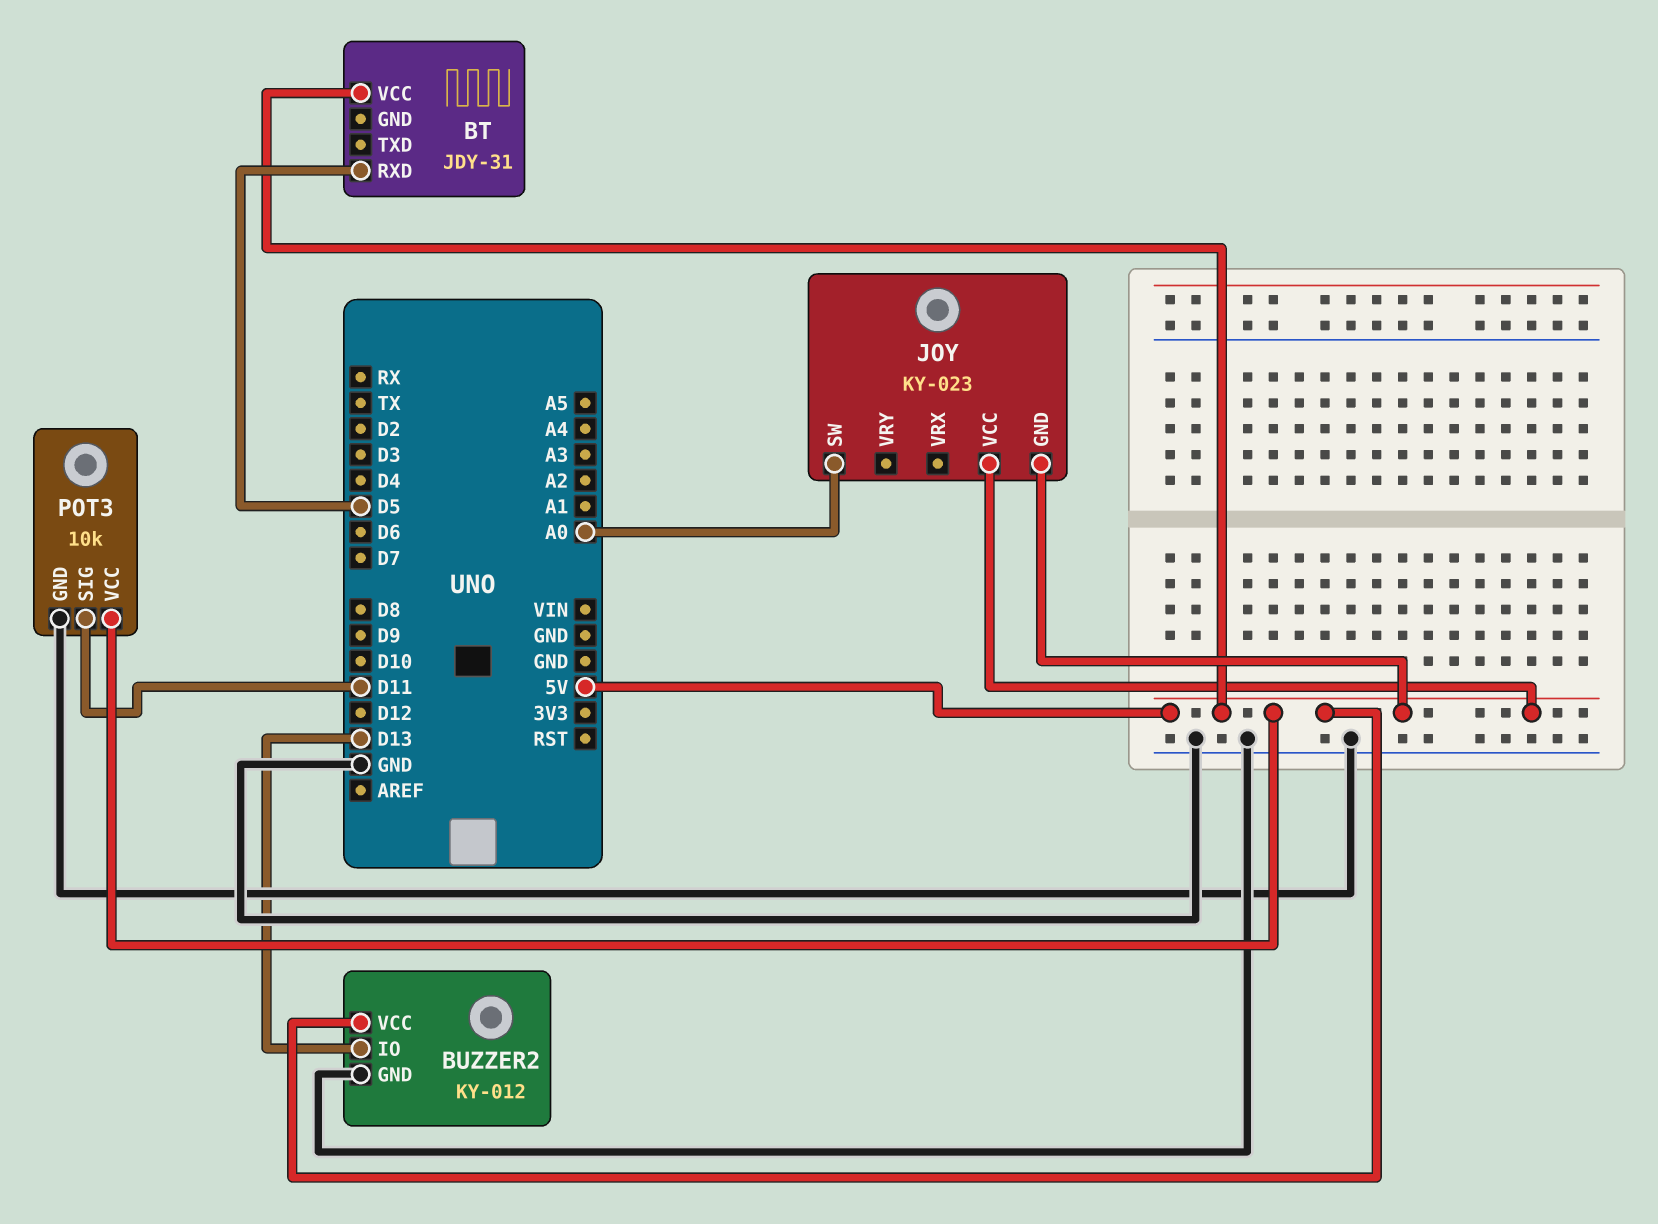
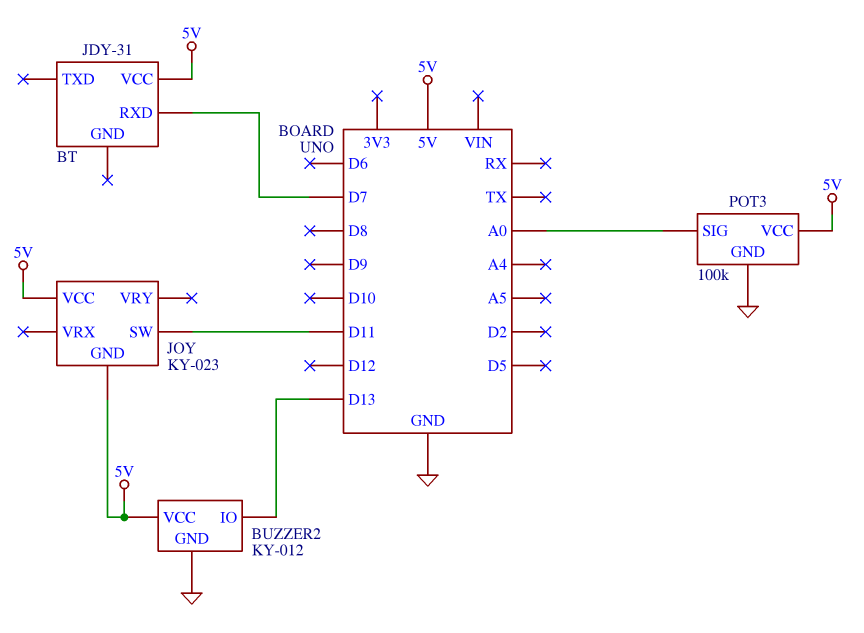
BT pin RXD: D5 -> D7
JOY pin SW: A0 -> D11
POT3: 10k -> 100k
POT3 pin SIG: D11 -> A0

